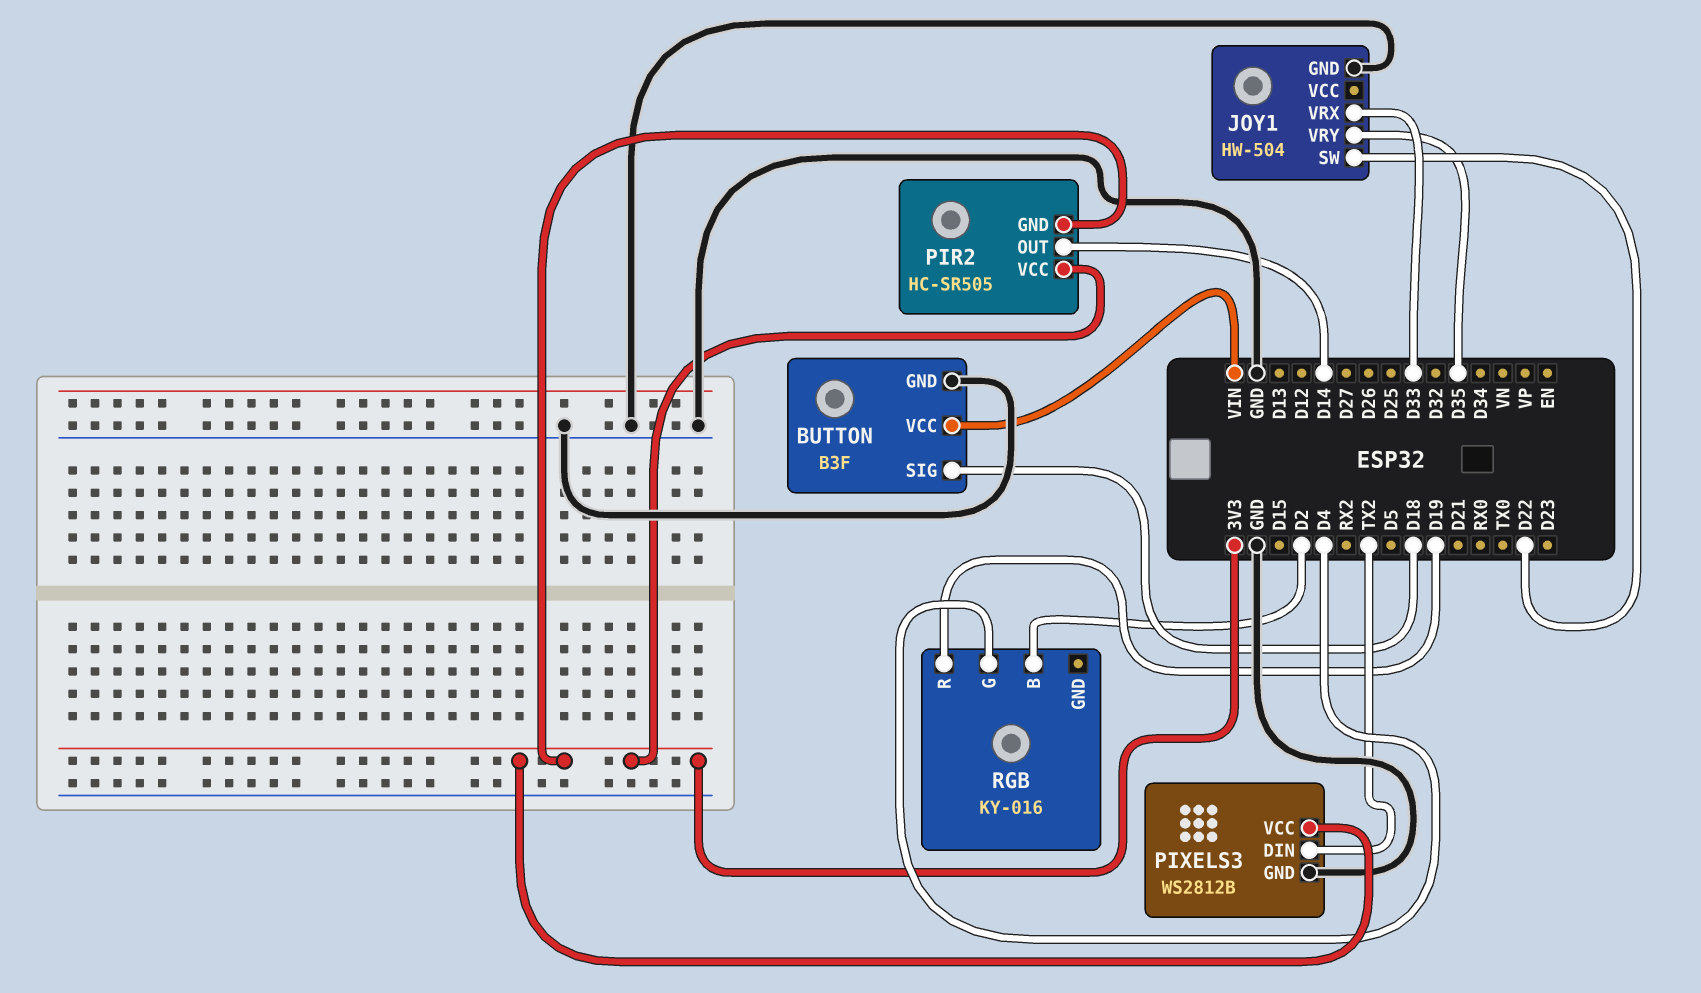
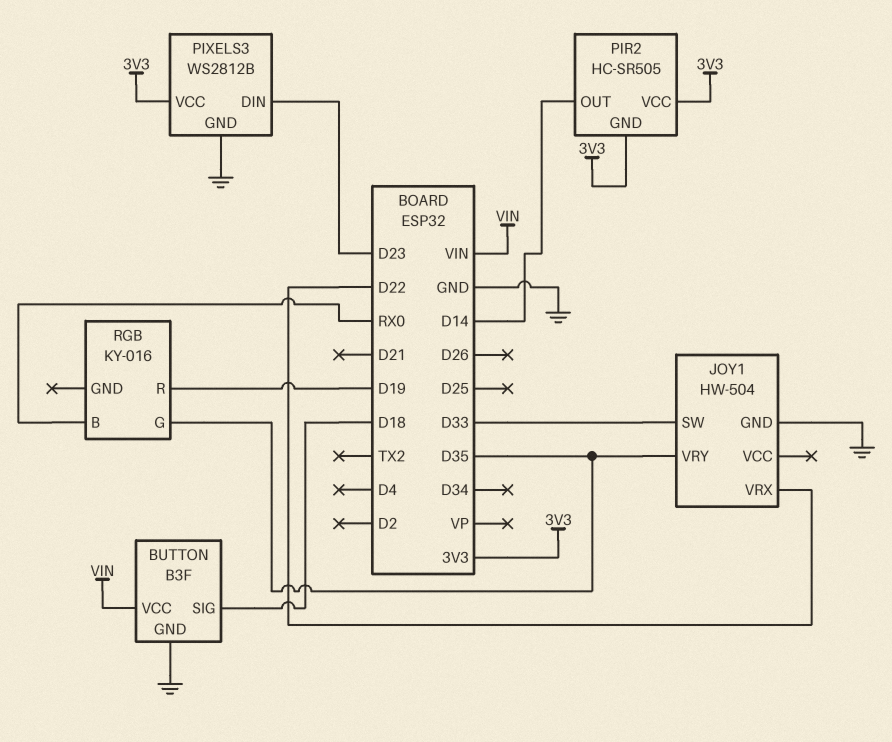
JOY1 pin SW: D22 -> D33
JOY1 pin VRX: D33 -> D22
PIXELS3 pin DIN: TX2 -> D23
RGB pin B: D2 -> RX0
RGB pin G: D4 -> D35

